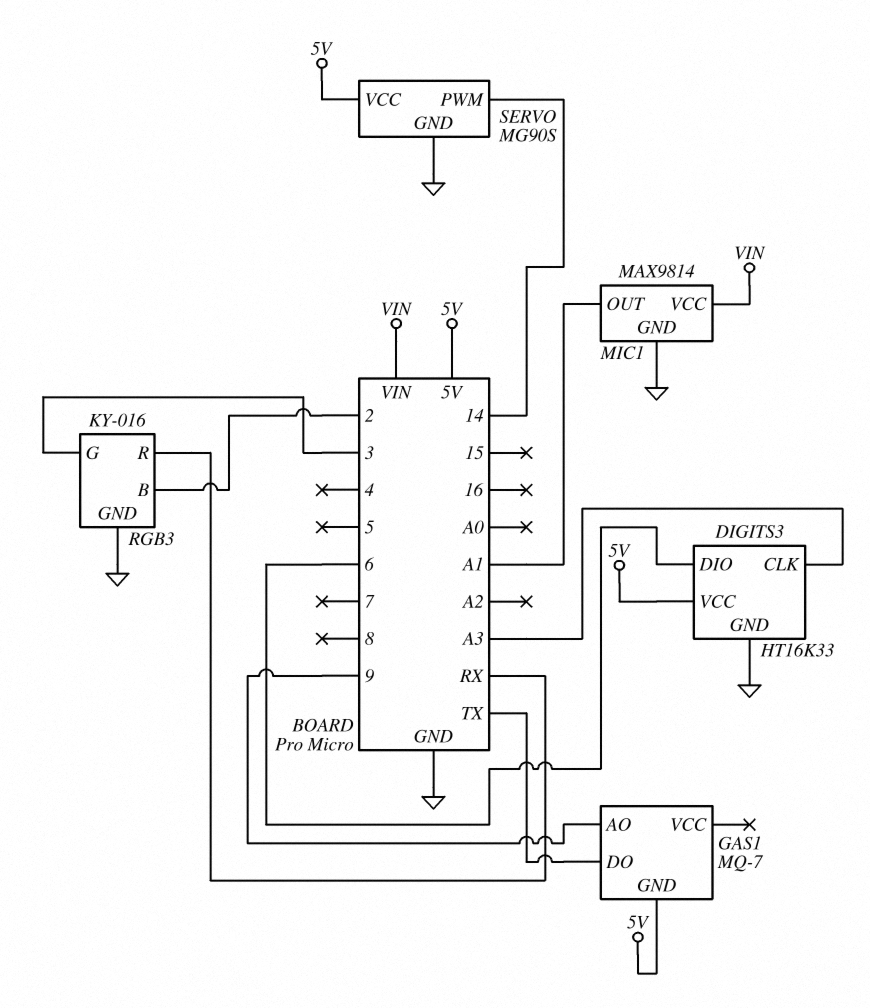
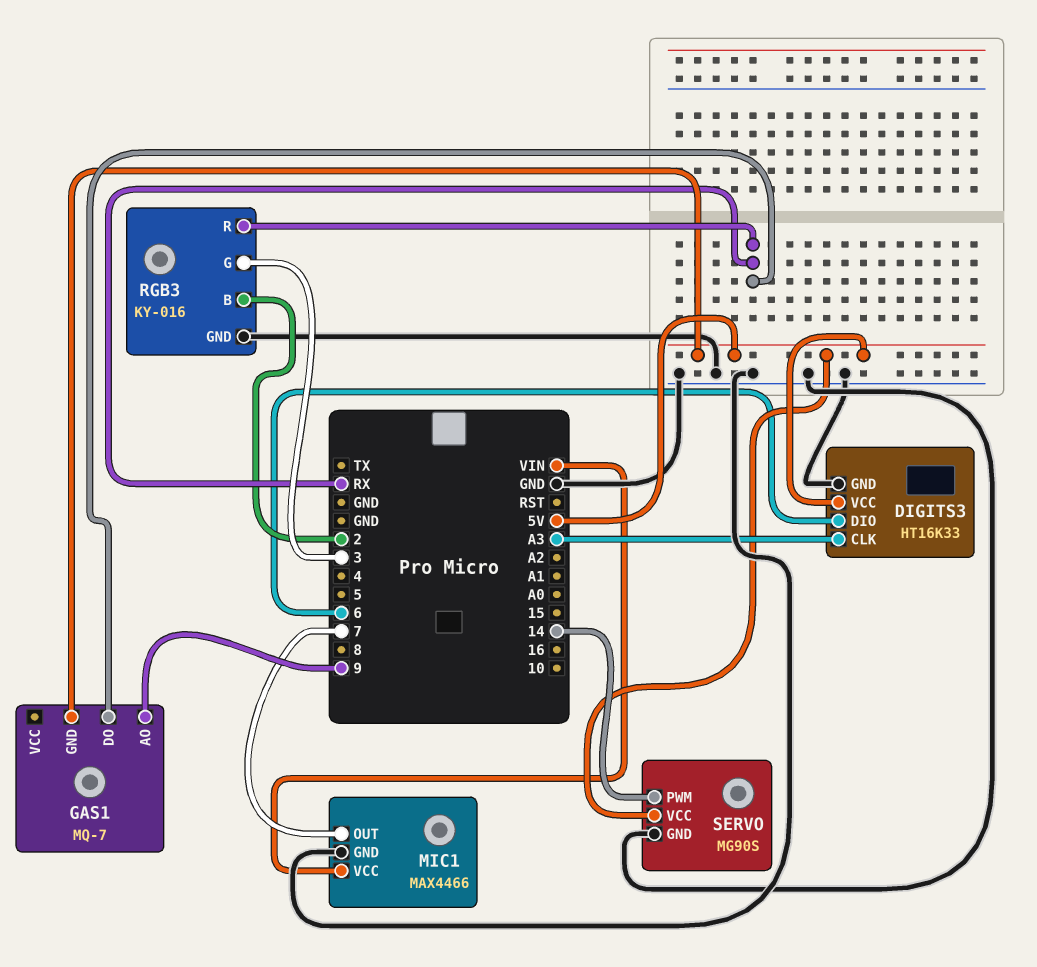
GAS1 pin DO: TX -> RX
MIC1: MAX9814 -> MAX4466
MIC1 pin OUT: A1 -> 7

